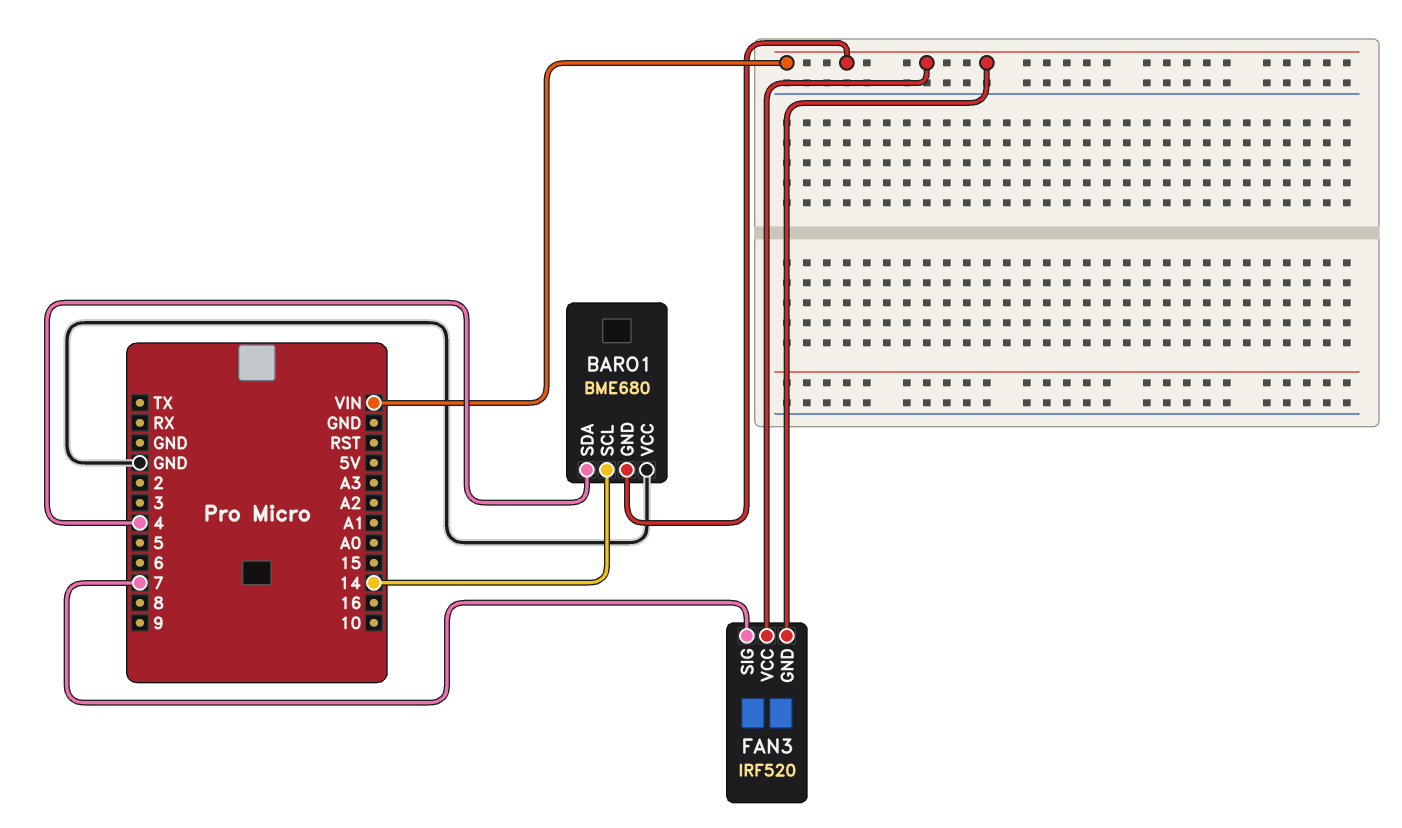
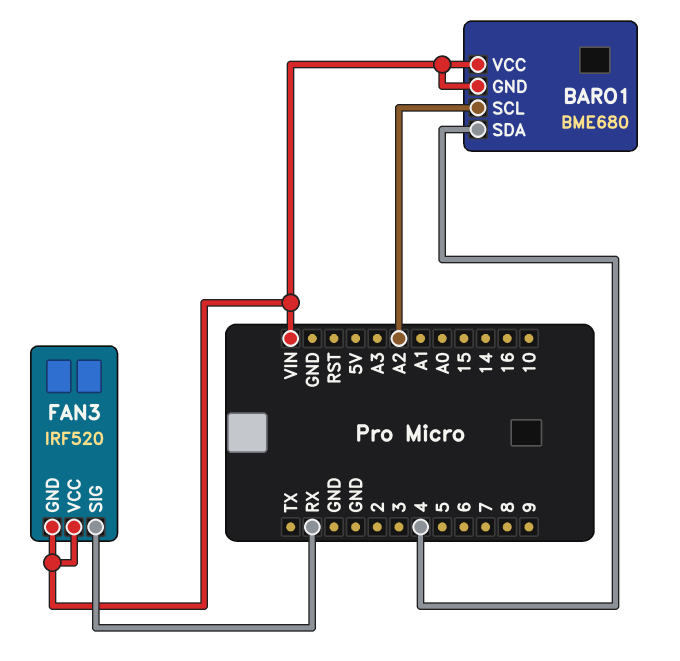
BARO1 pin SCL: 14 -> A2
BARO1 pin VCC: GND -> VIN
FAN3 pin SIG: 7 -> RX

